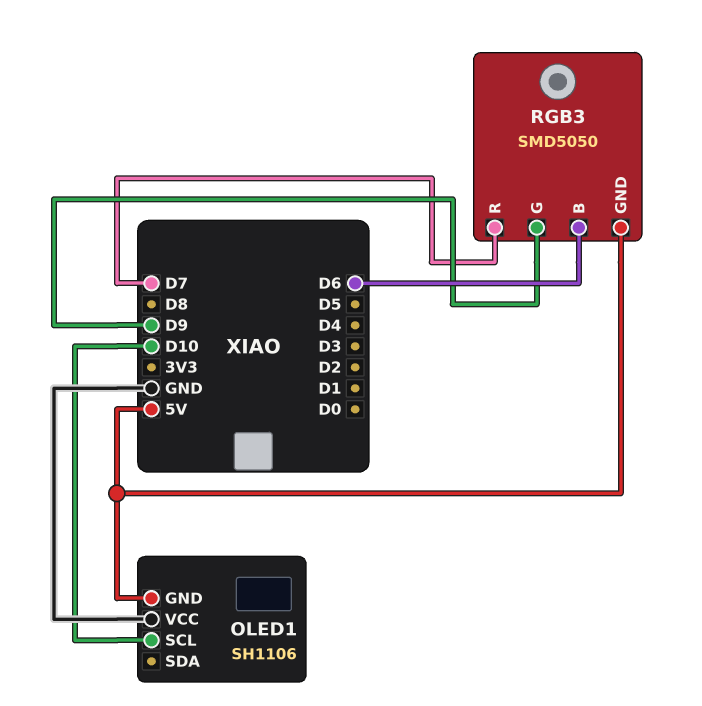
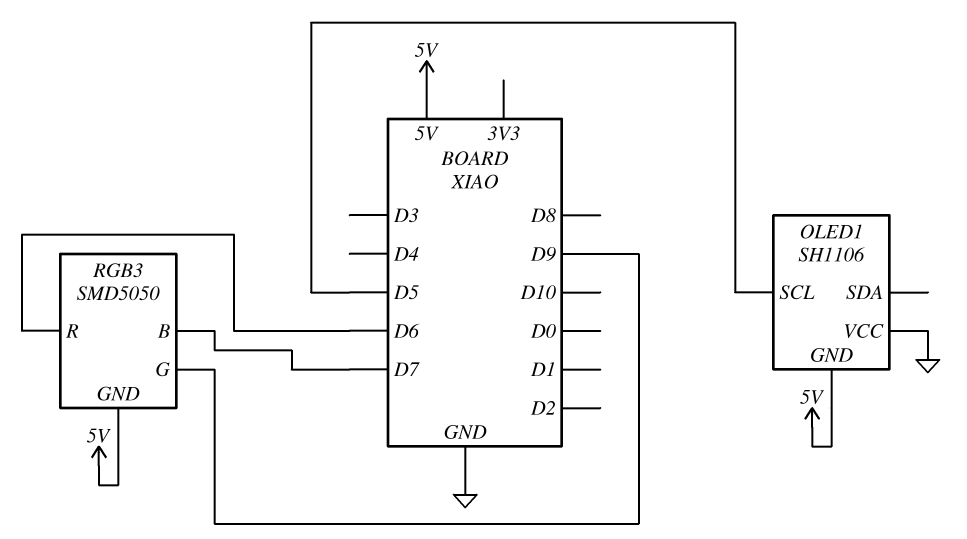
OLED1 pin SCL: D10 -> D5
RGB3 pin B: D6 -> D7
RGB3 pin R: D7 -> D6

